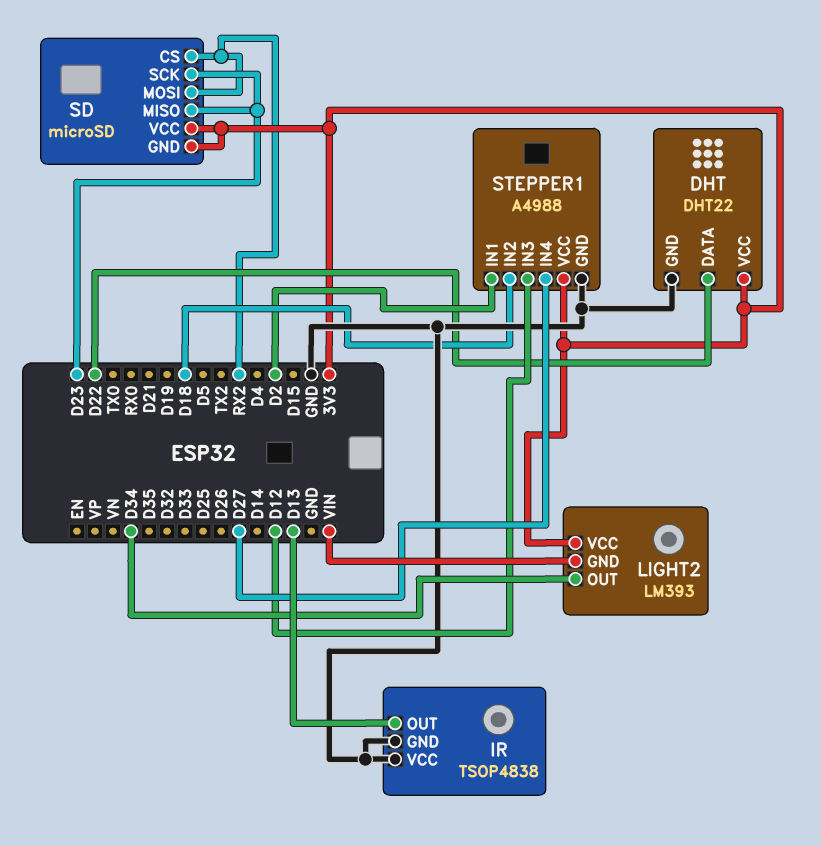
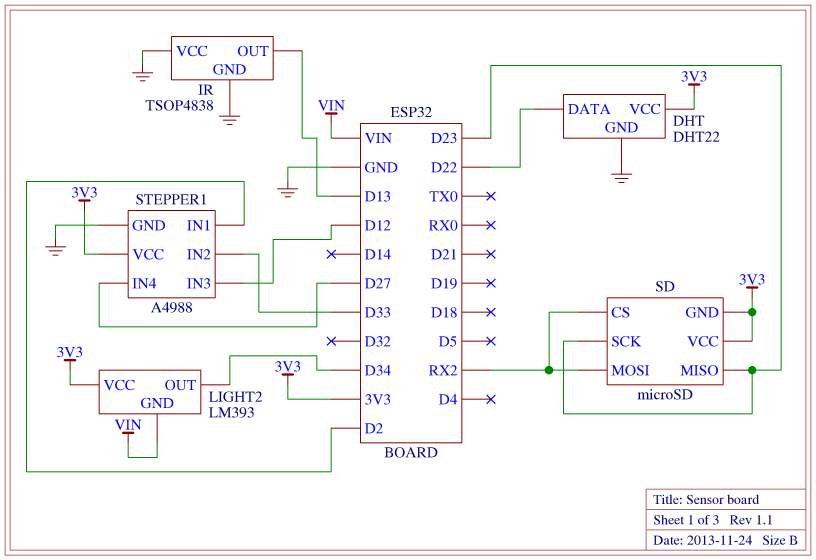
STEPPER1 pin IN2: D18 -> D33

